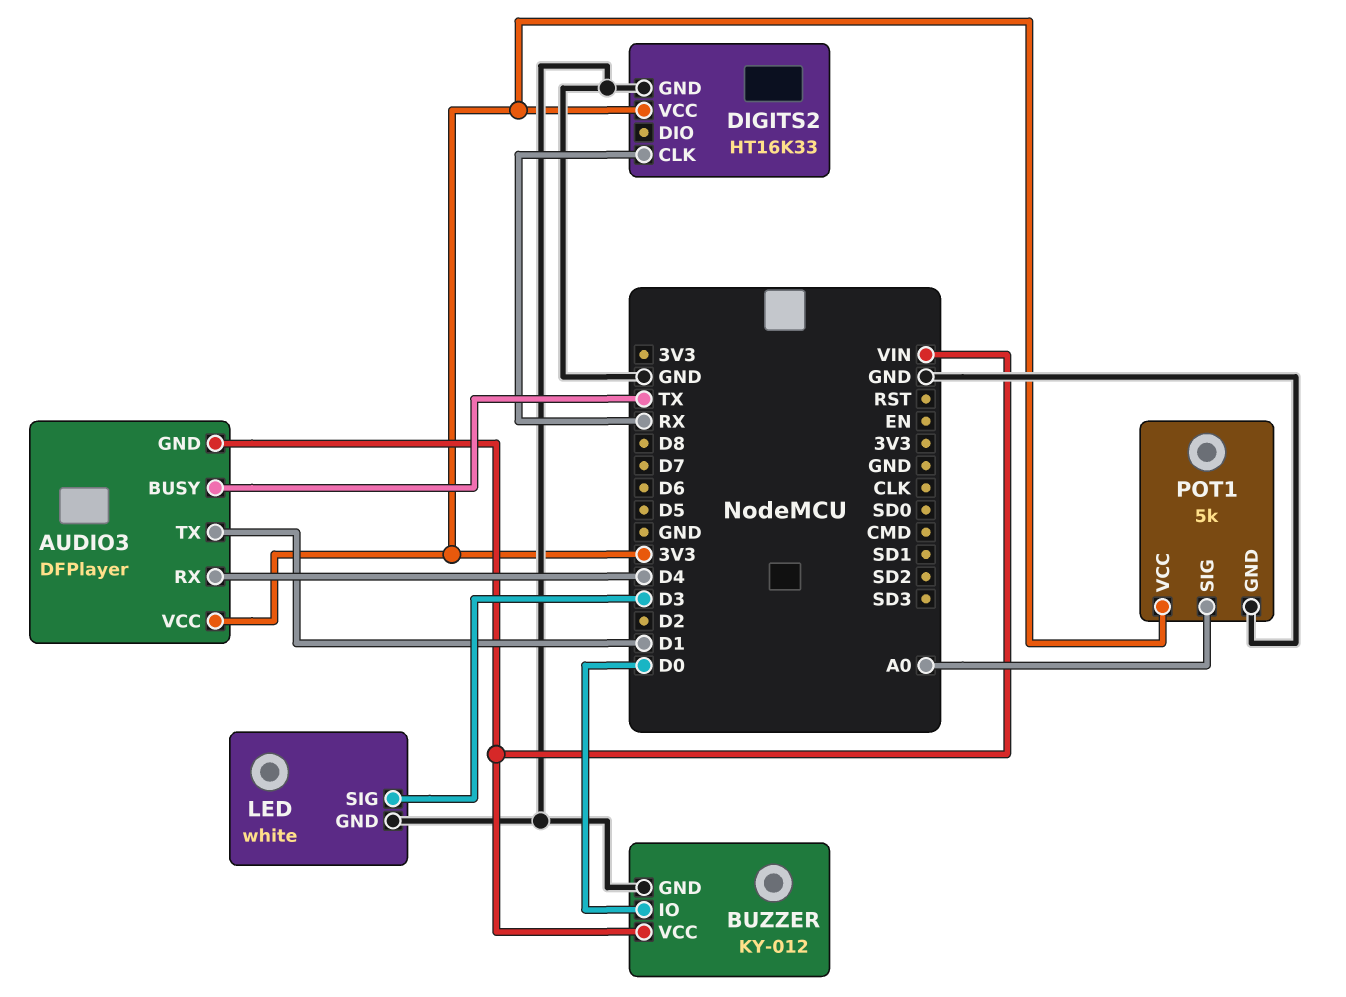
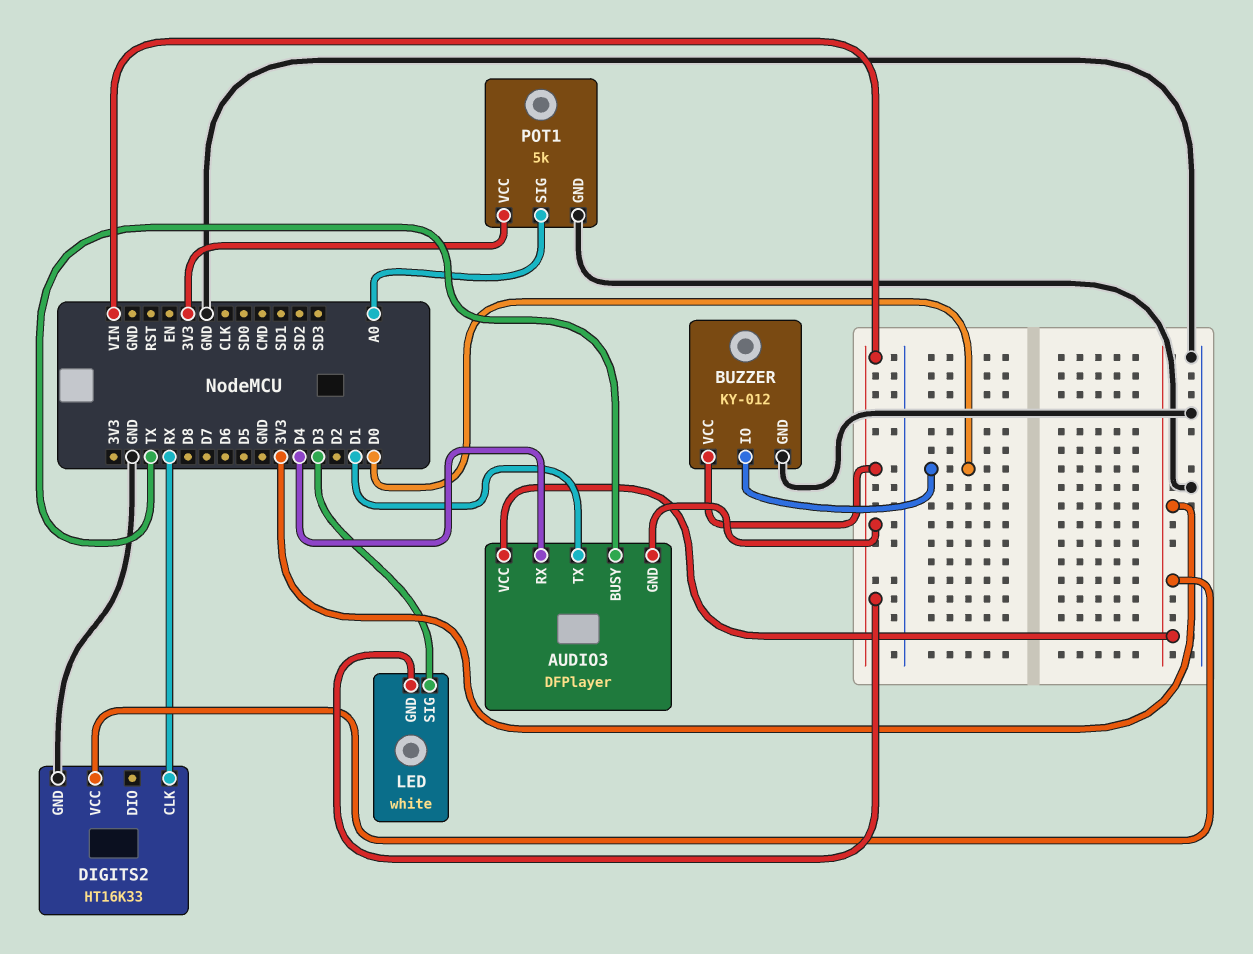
LED pin GND: GND -> VIN

